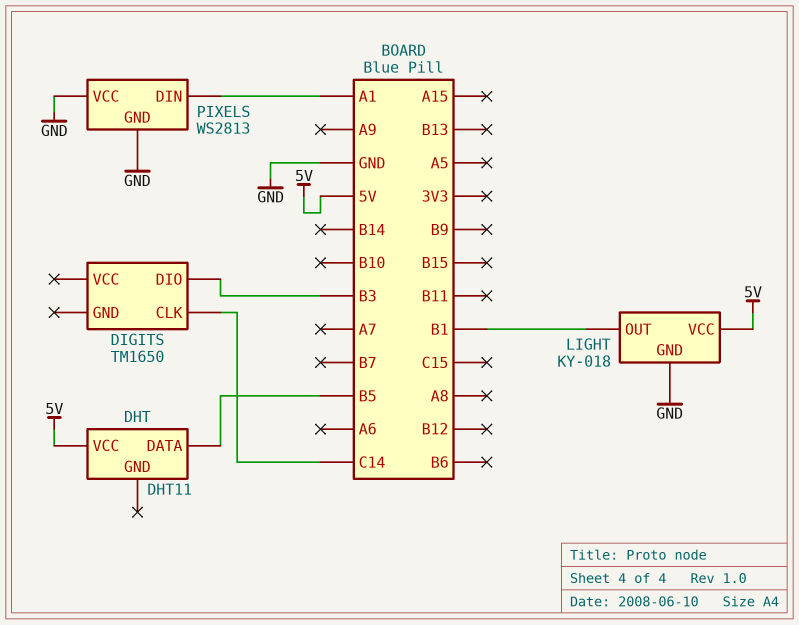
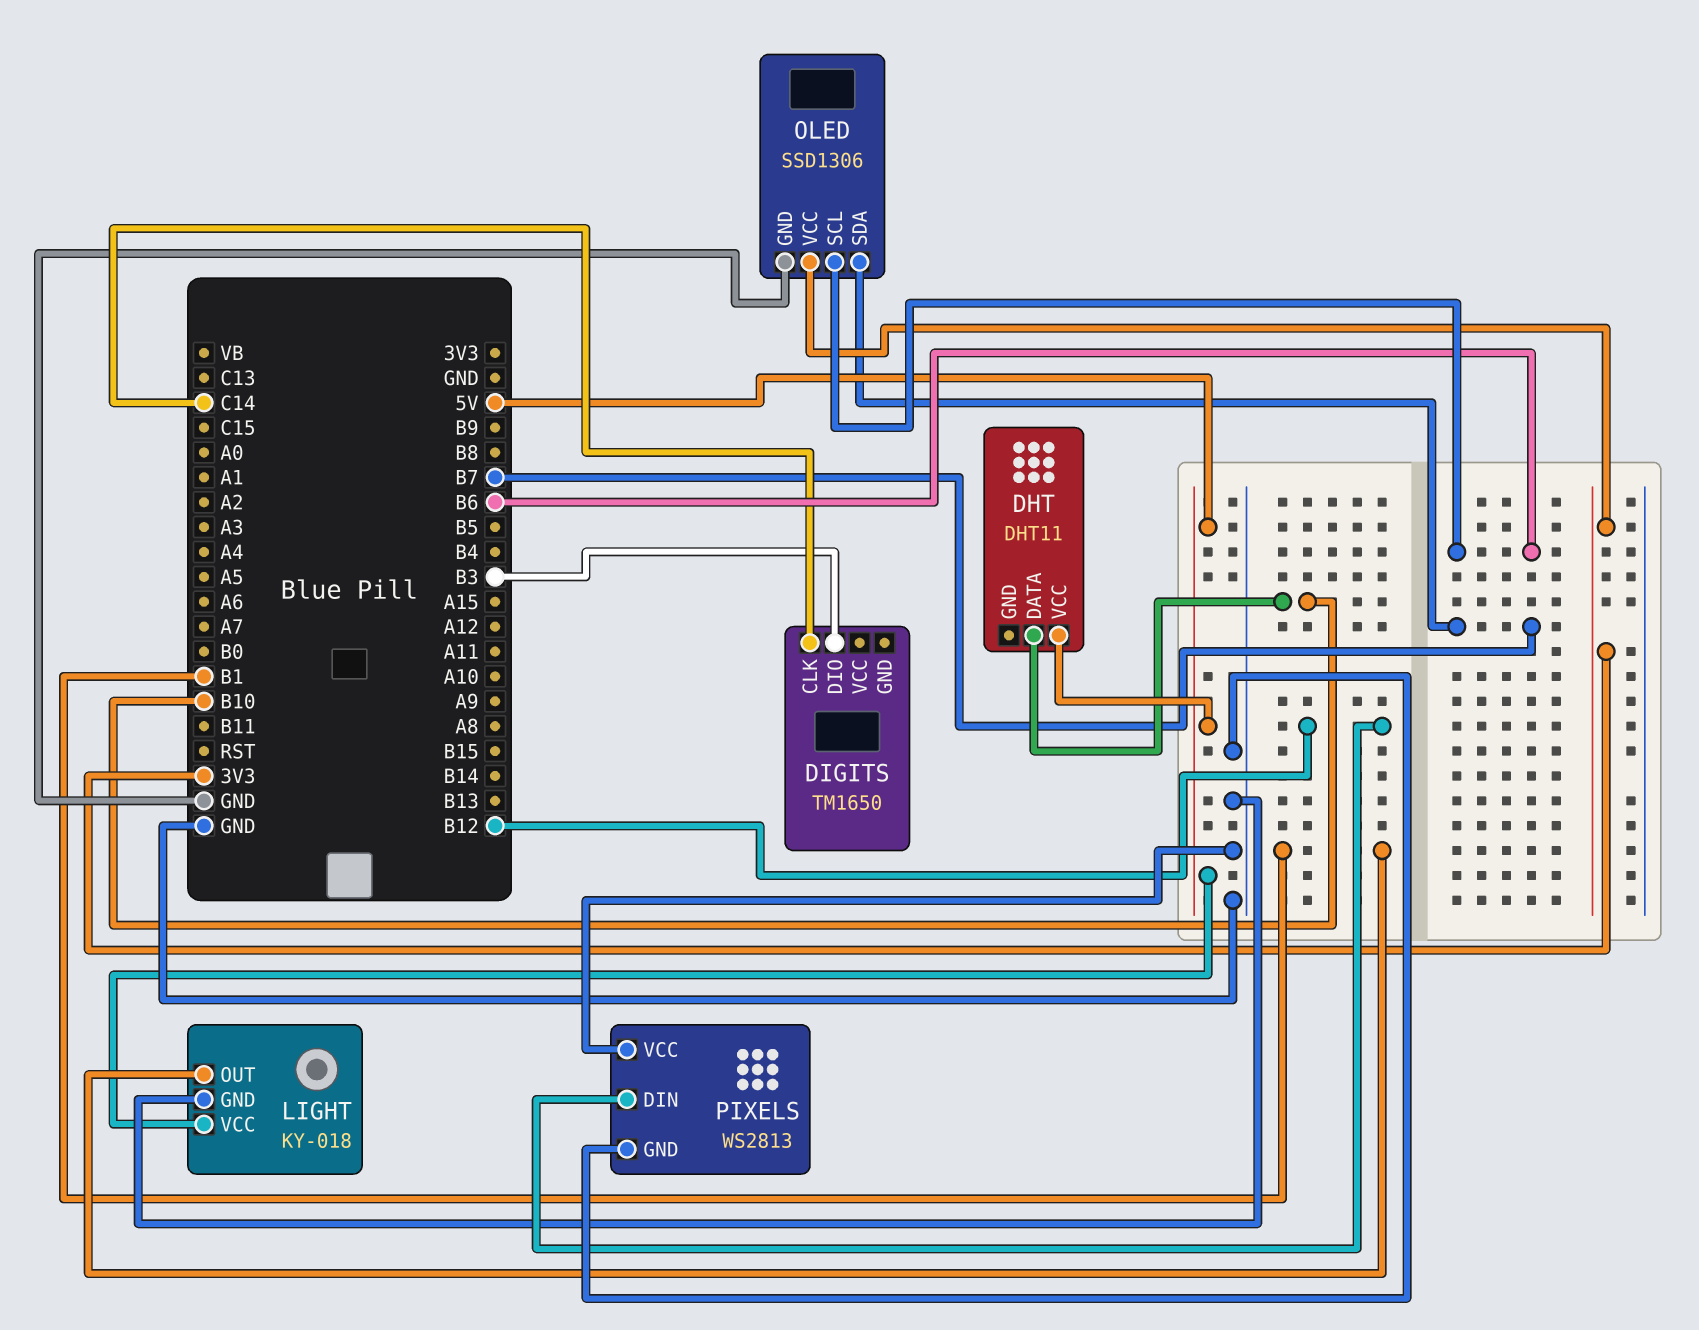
DHT pin DATA: B5 -> B10
OLED: none -> SSD1306
OLED pin GND: none -> GND
OLED pin SCL: none -> B6
OLED pin SDA: none -> B7
OLED pin VCC: none -> 3V3
PIXELS pin DIN: A1 -> B12

